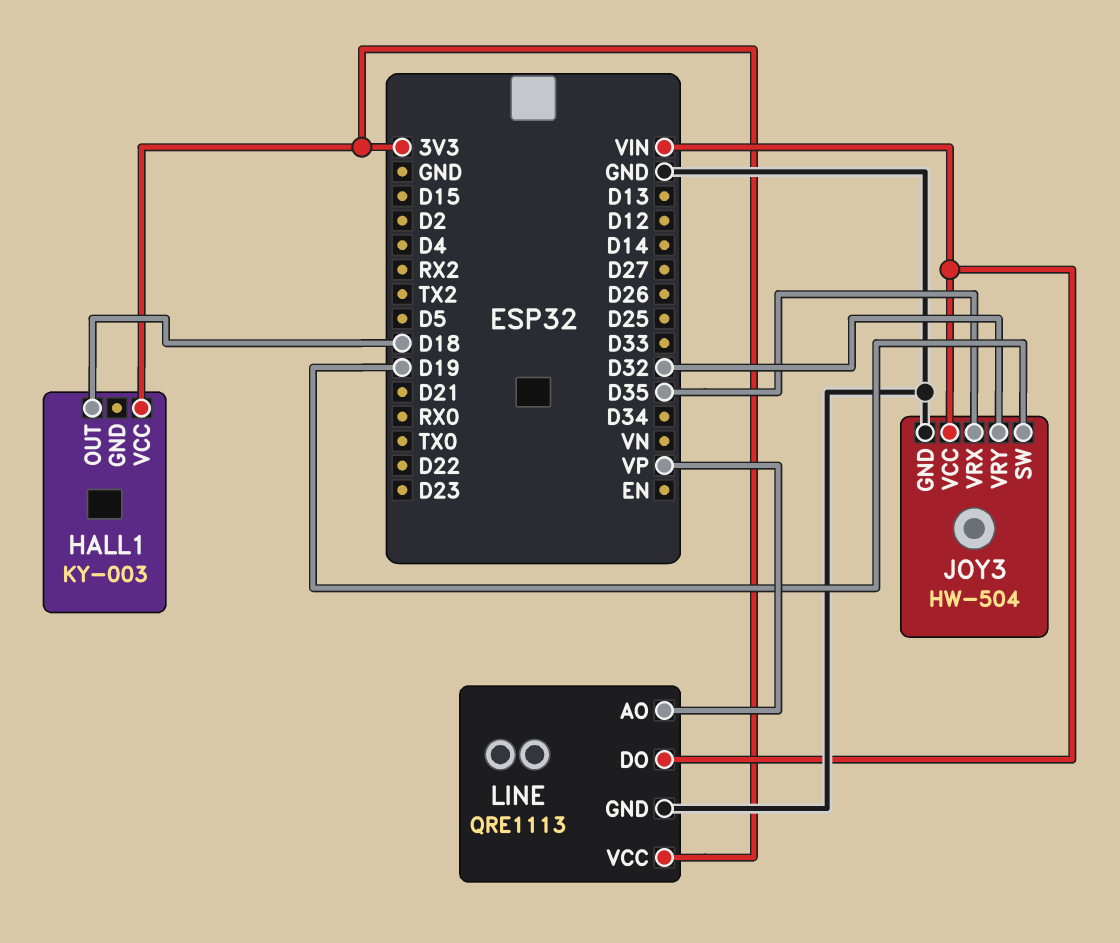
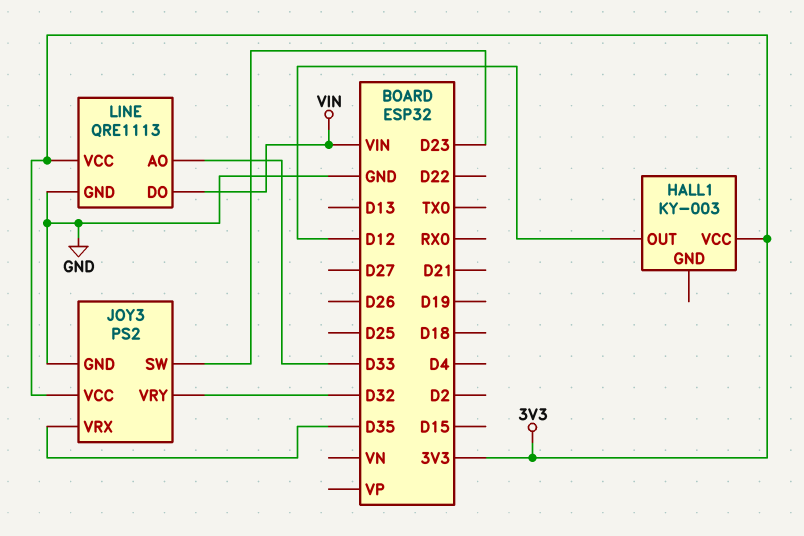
HALL1 pin OUT: D18 -> D12
JOY3: HW-504 -> PS2
JOY3 pin SW: D19 -> D23
JOY3 pin VCC: VIN -> 3V3
LINE pin AO: VP -> D33

